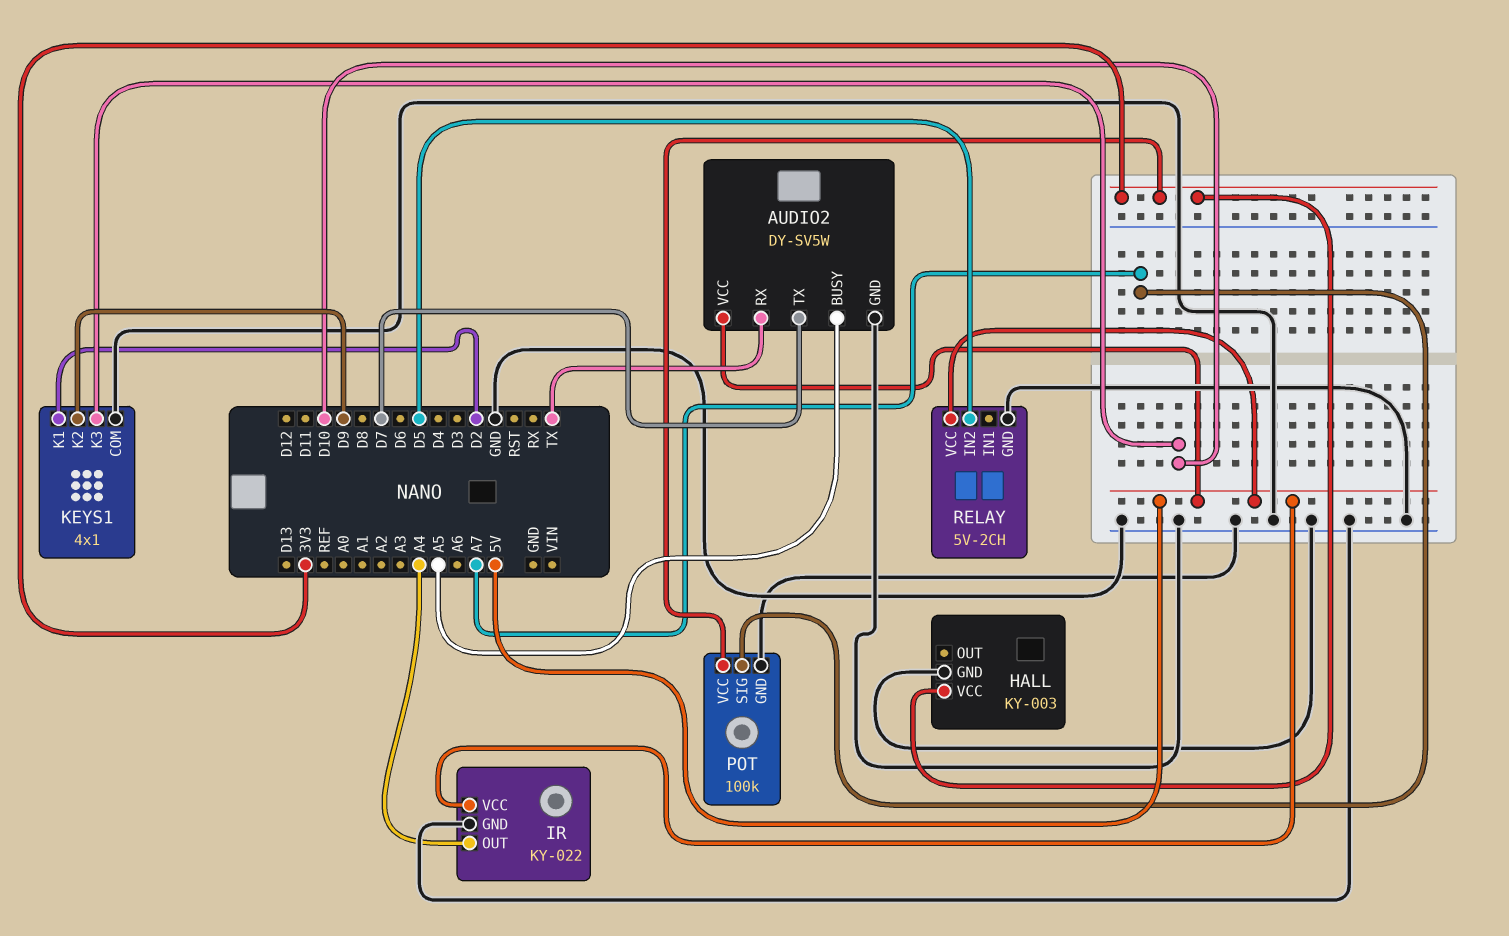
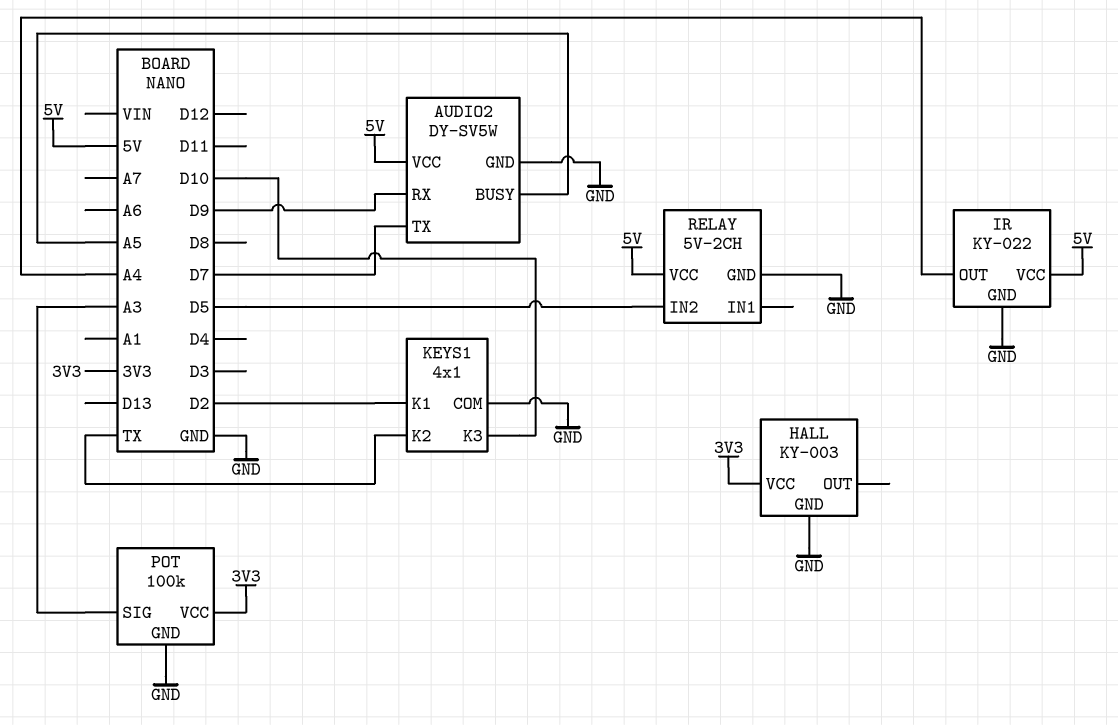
AUDIO2 pin RX: TX -> D9
KEYS1 pin K2: D9 -> TX
POT pin SIG: A7 -> A3

